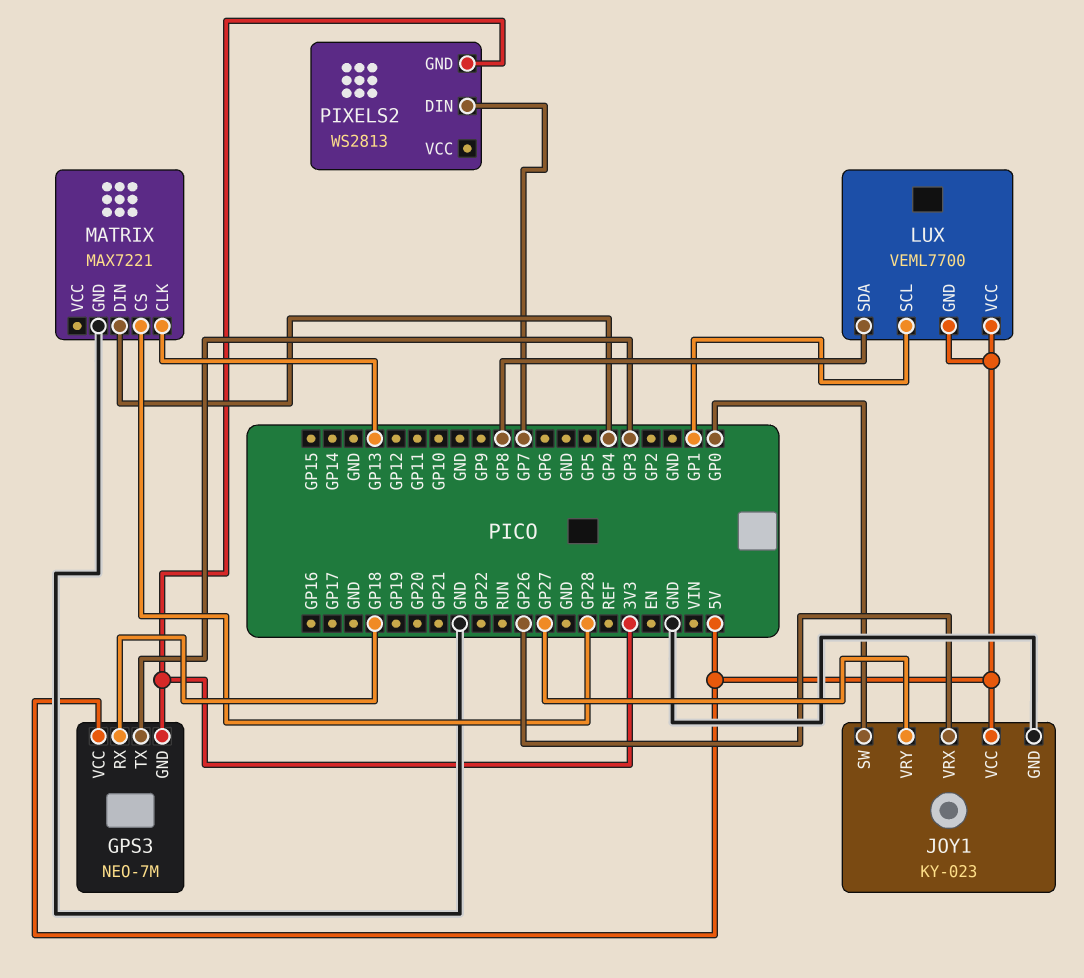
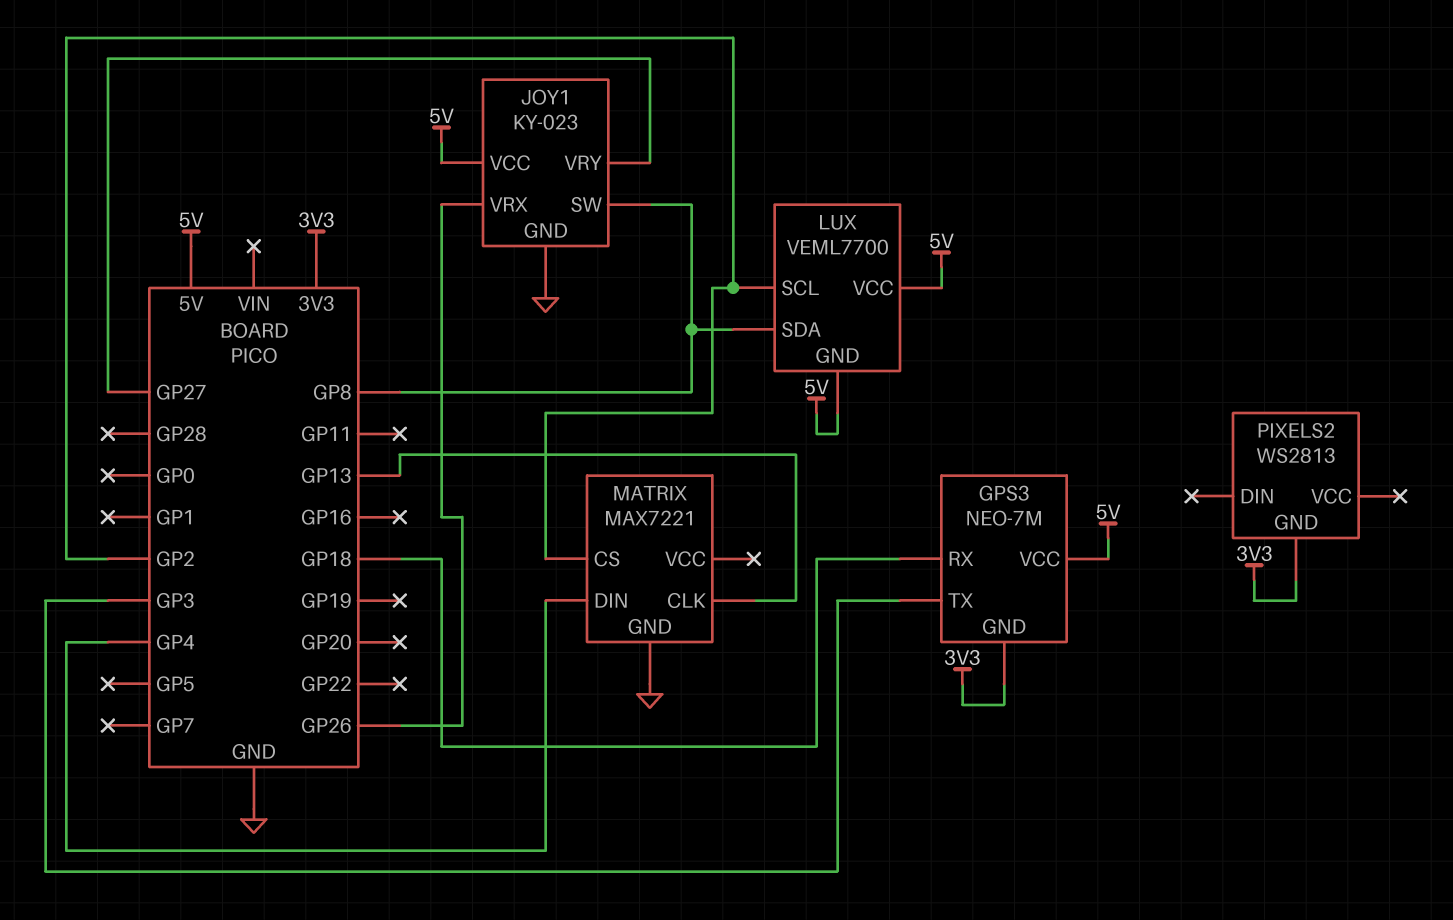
JOY1 pin SW: GP0 -> GP8
LUX pin SCL: GP1 -> GP2
MATRIX pin CS: GP28 -> GP2
PIXELS2 pin DIN: GP7 -> none

